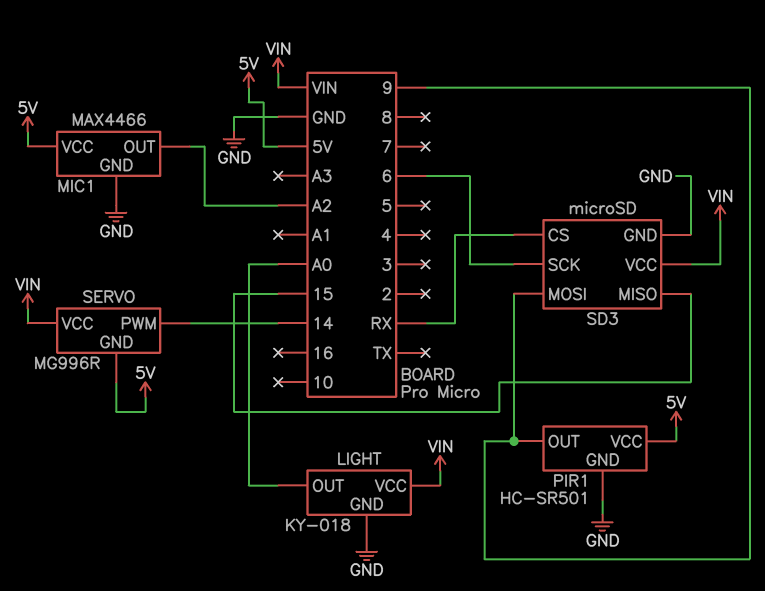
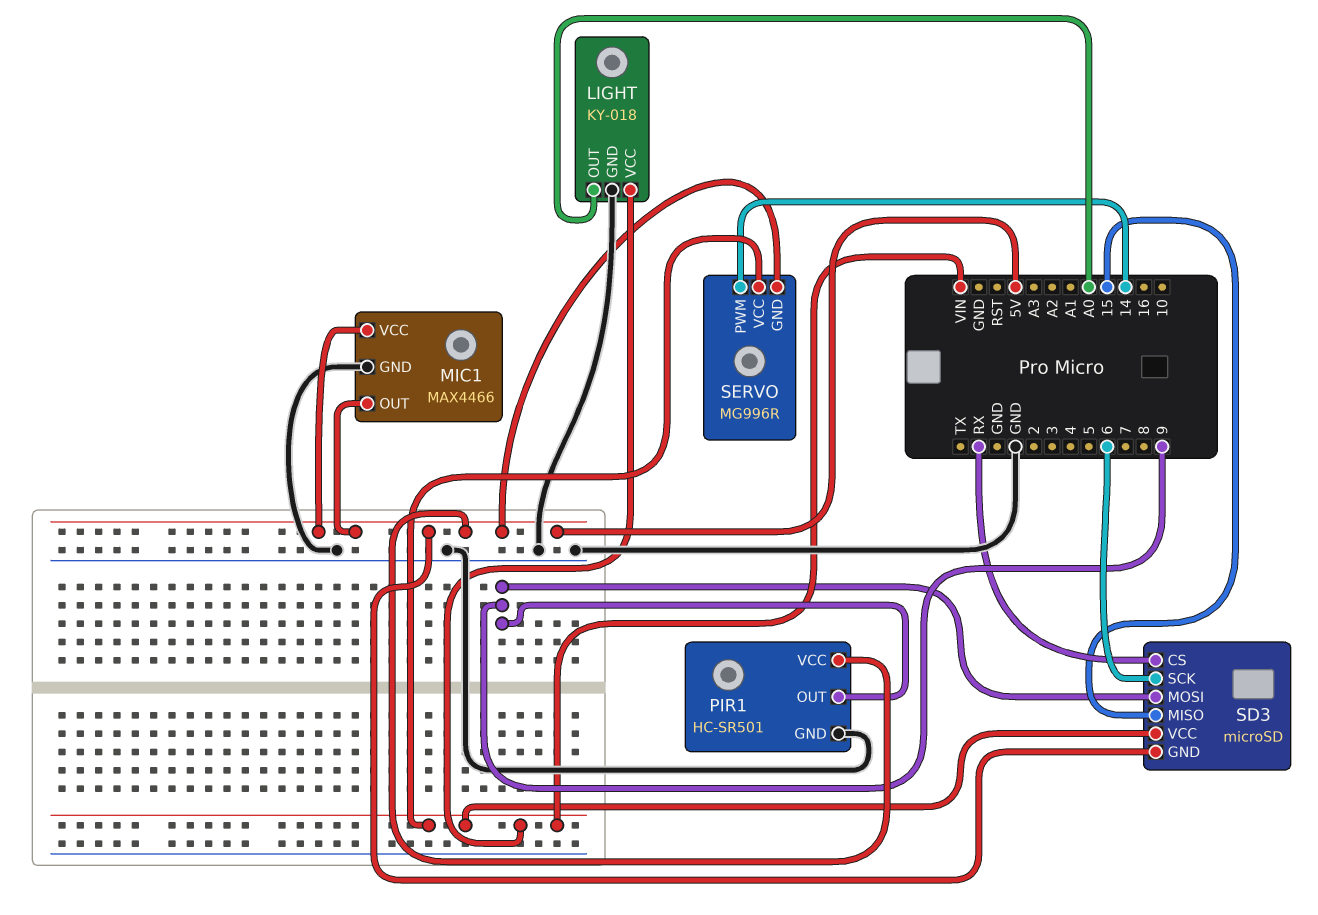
MIC1 pin OUT: A2 -> 5V
SD3 pin GND: GND -> 5V

